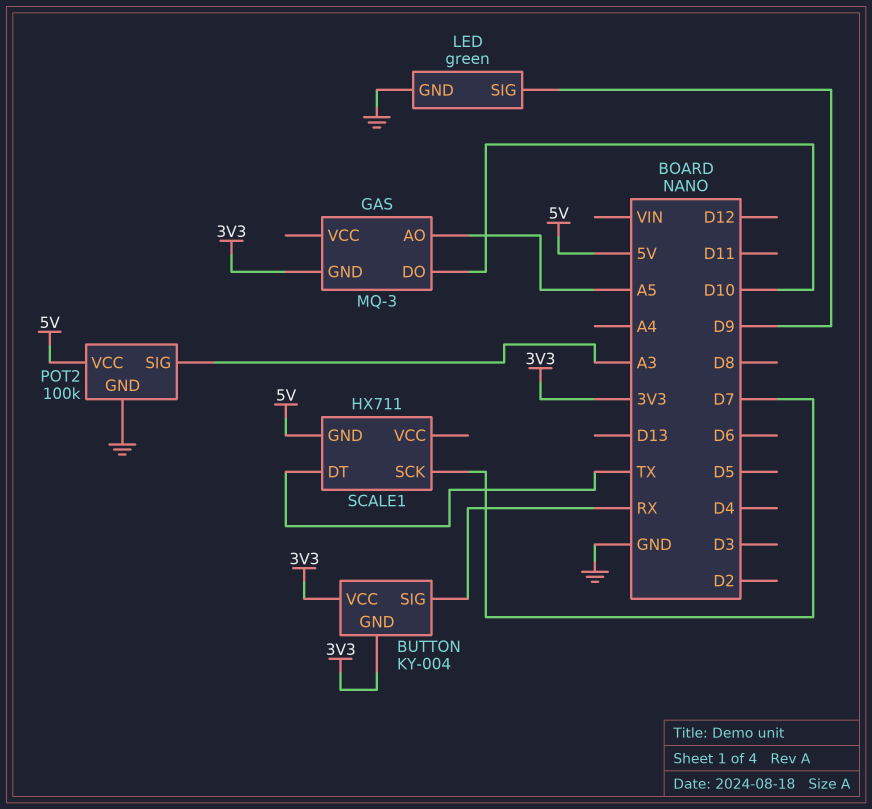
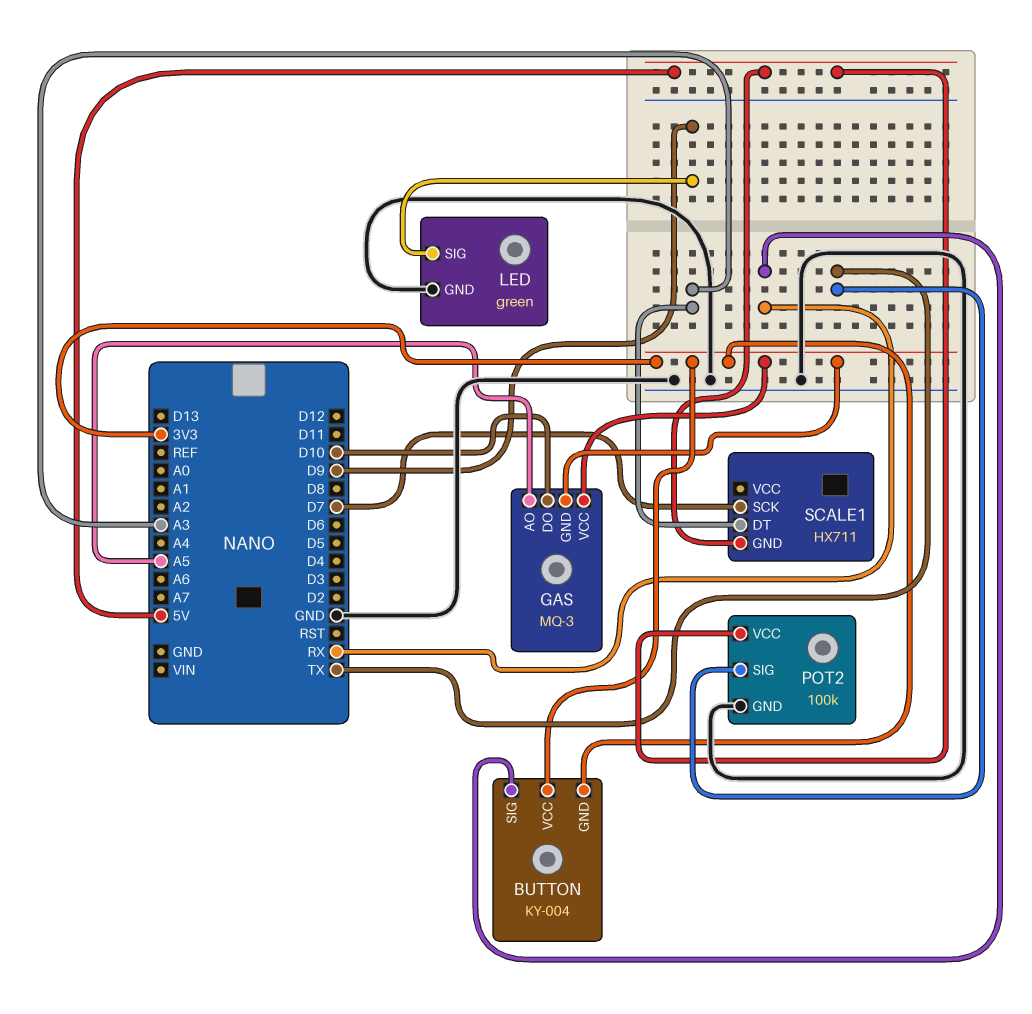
GAS pin VCC: none -> 3V3
POT2 pin SIG: A3 -> TX
SCALE1 pin DT: TX -> A3

